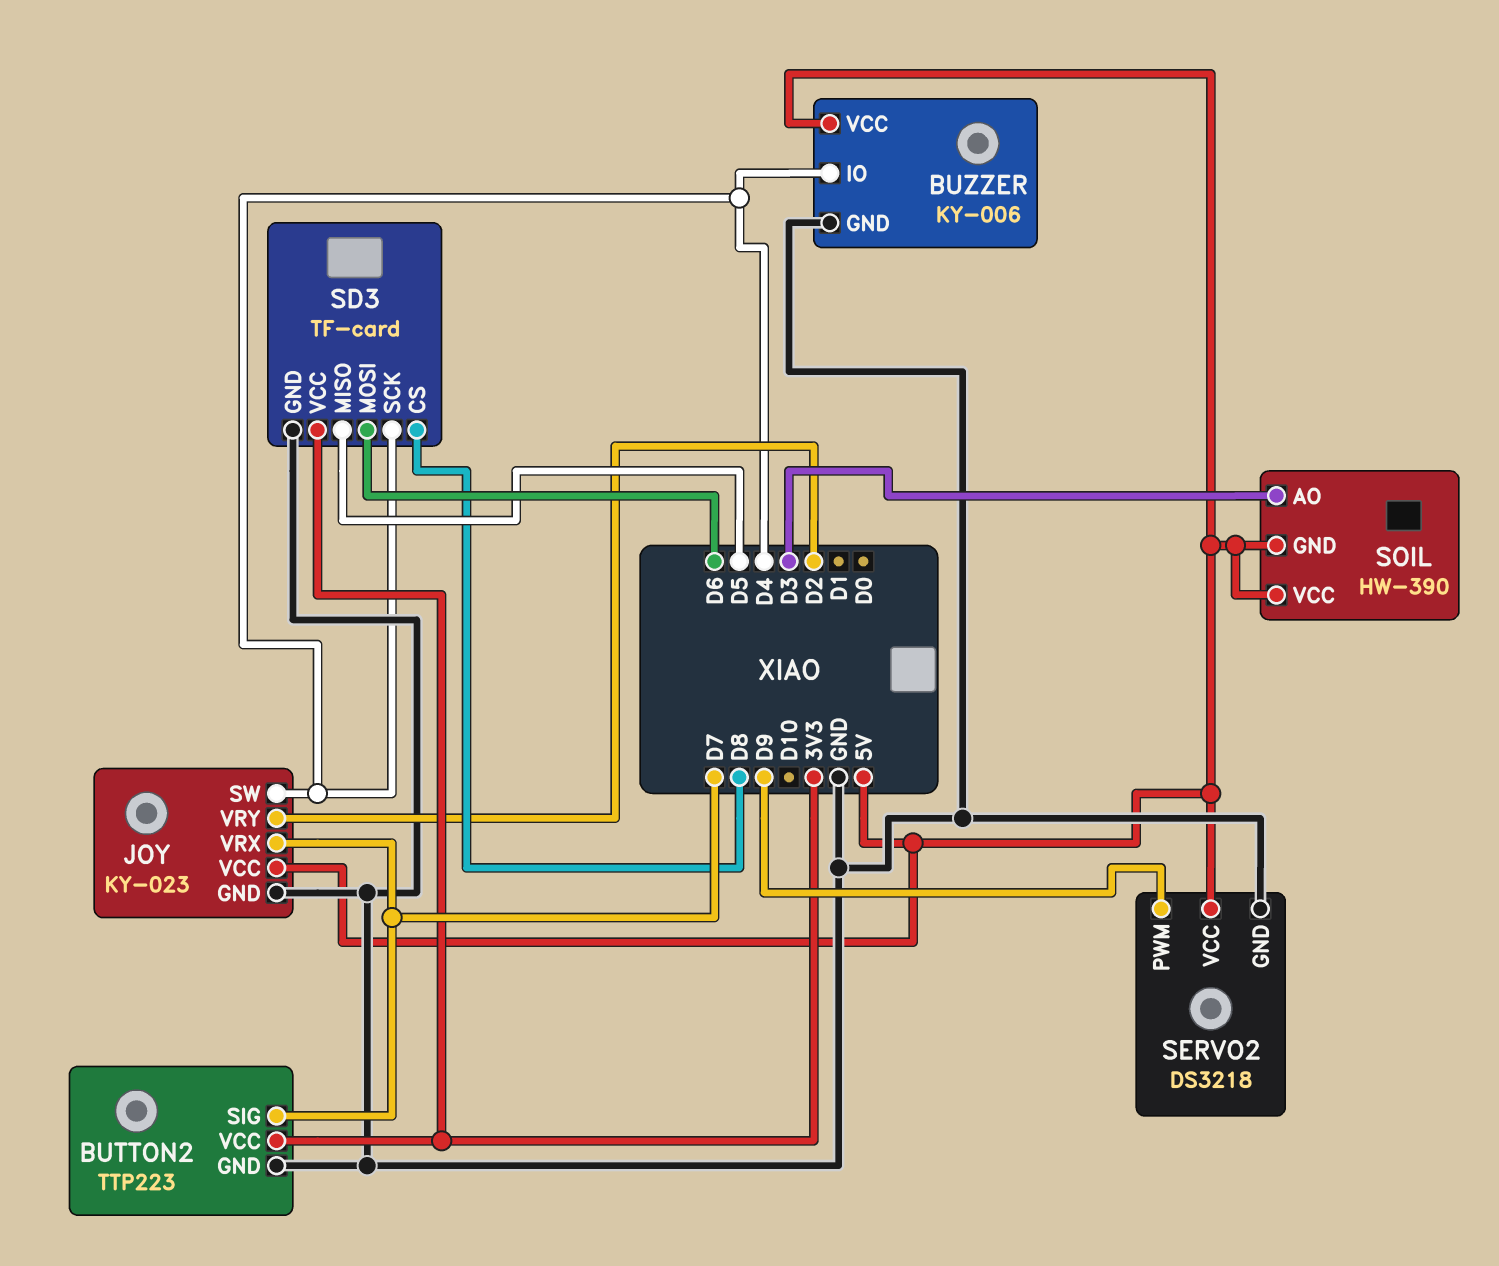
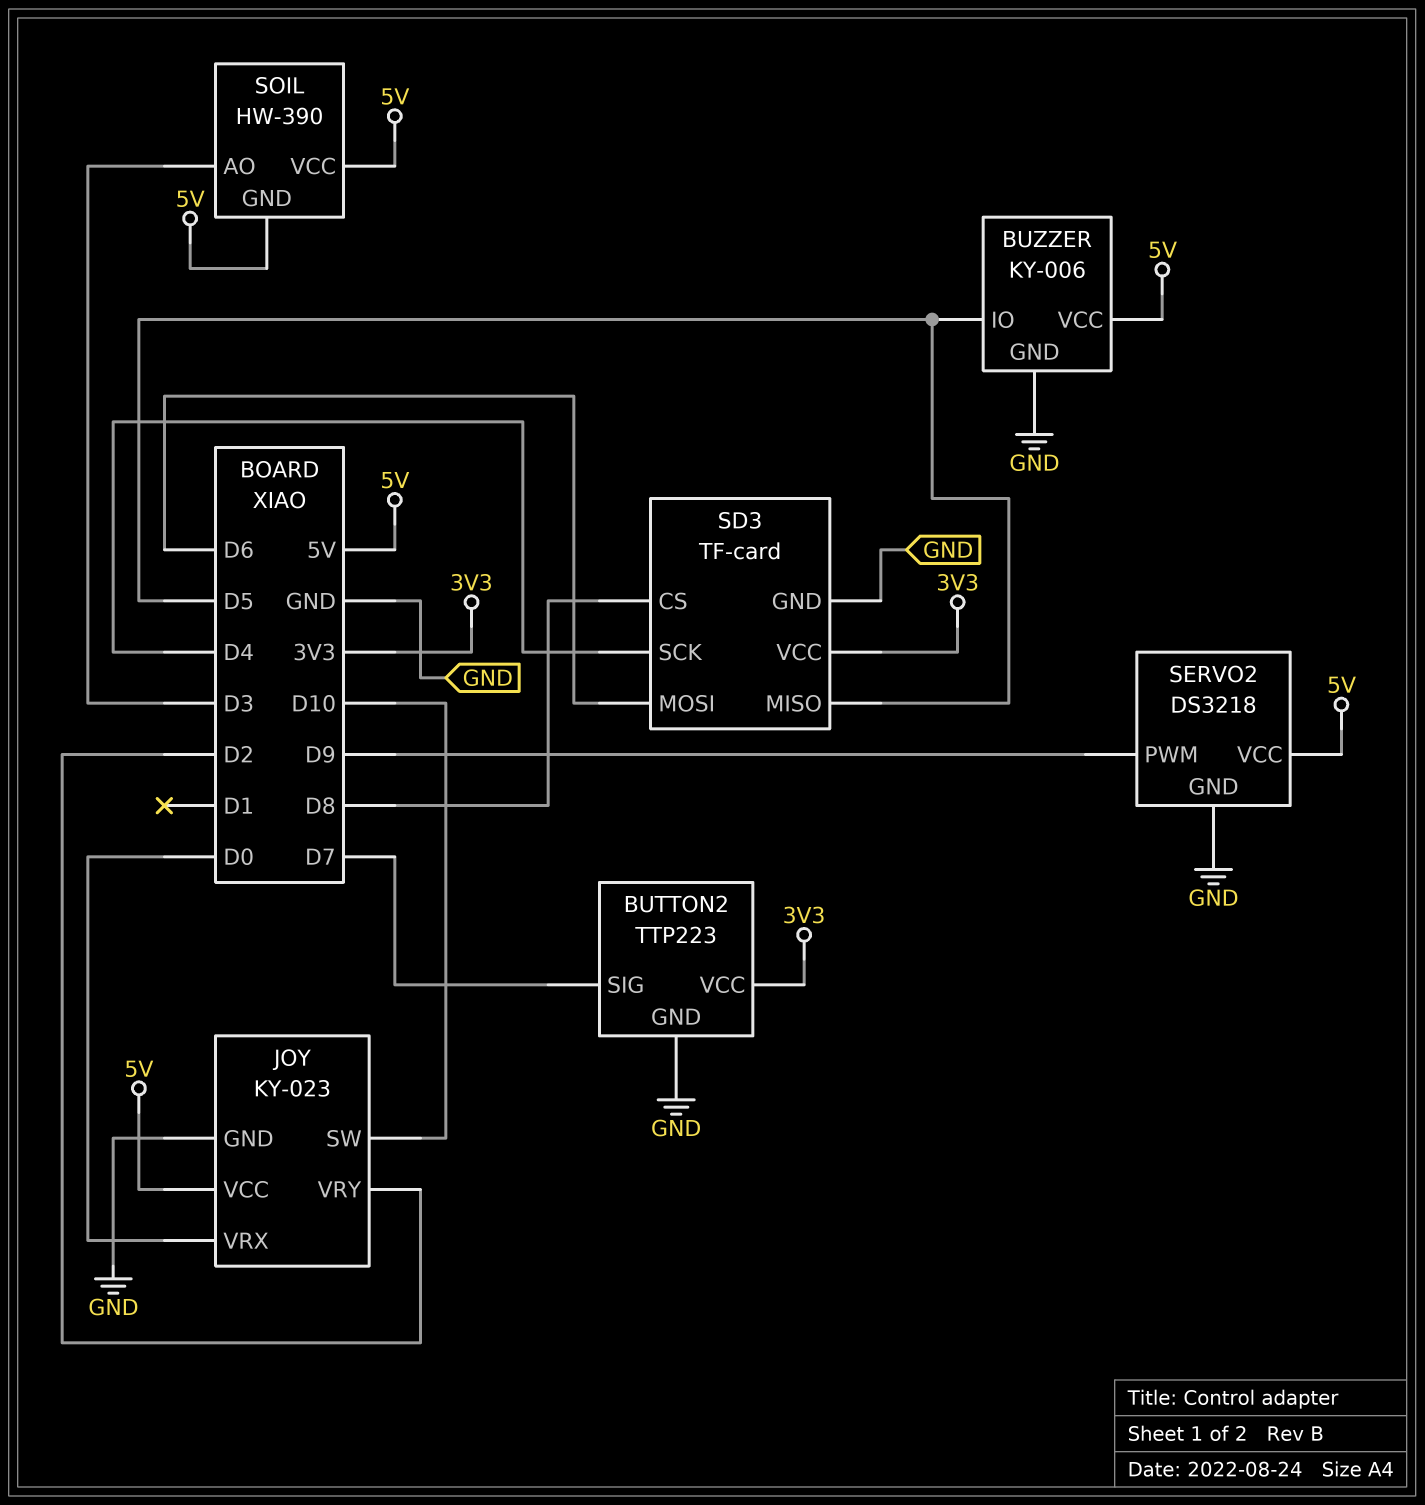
BUZZER pin IO: D4 -> D5
JOY pin SW: D4 -> D10
JOY pin VRX: D7 -> D0

